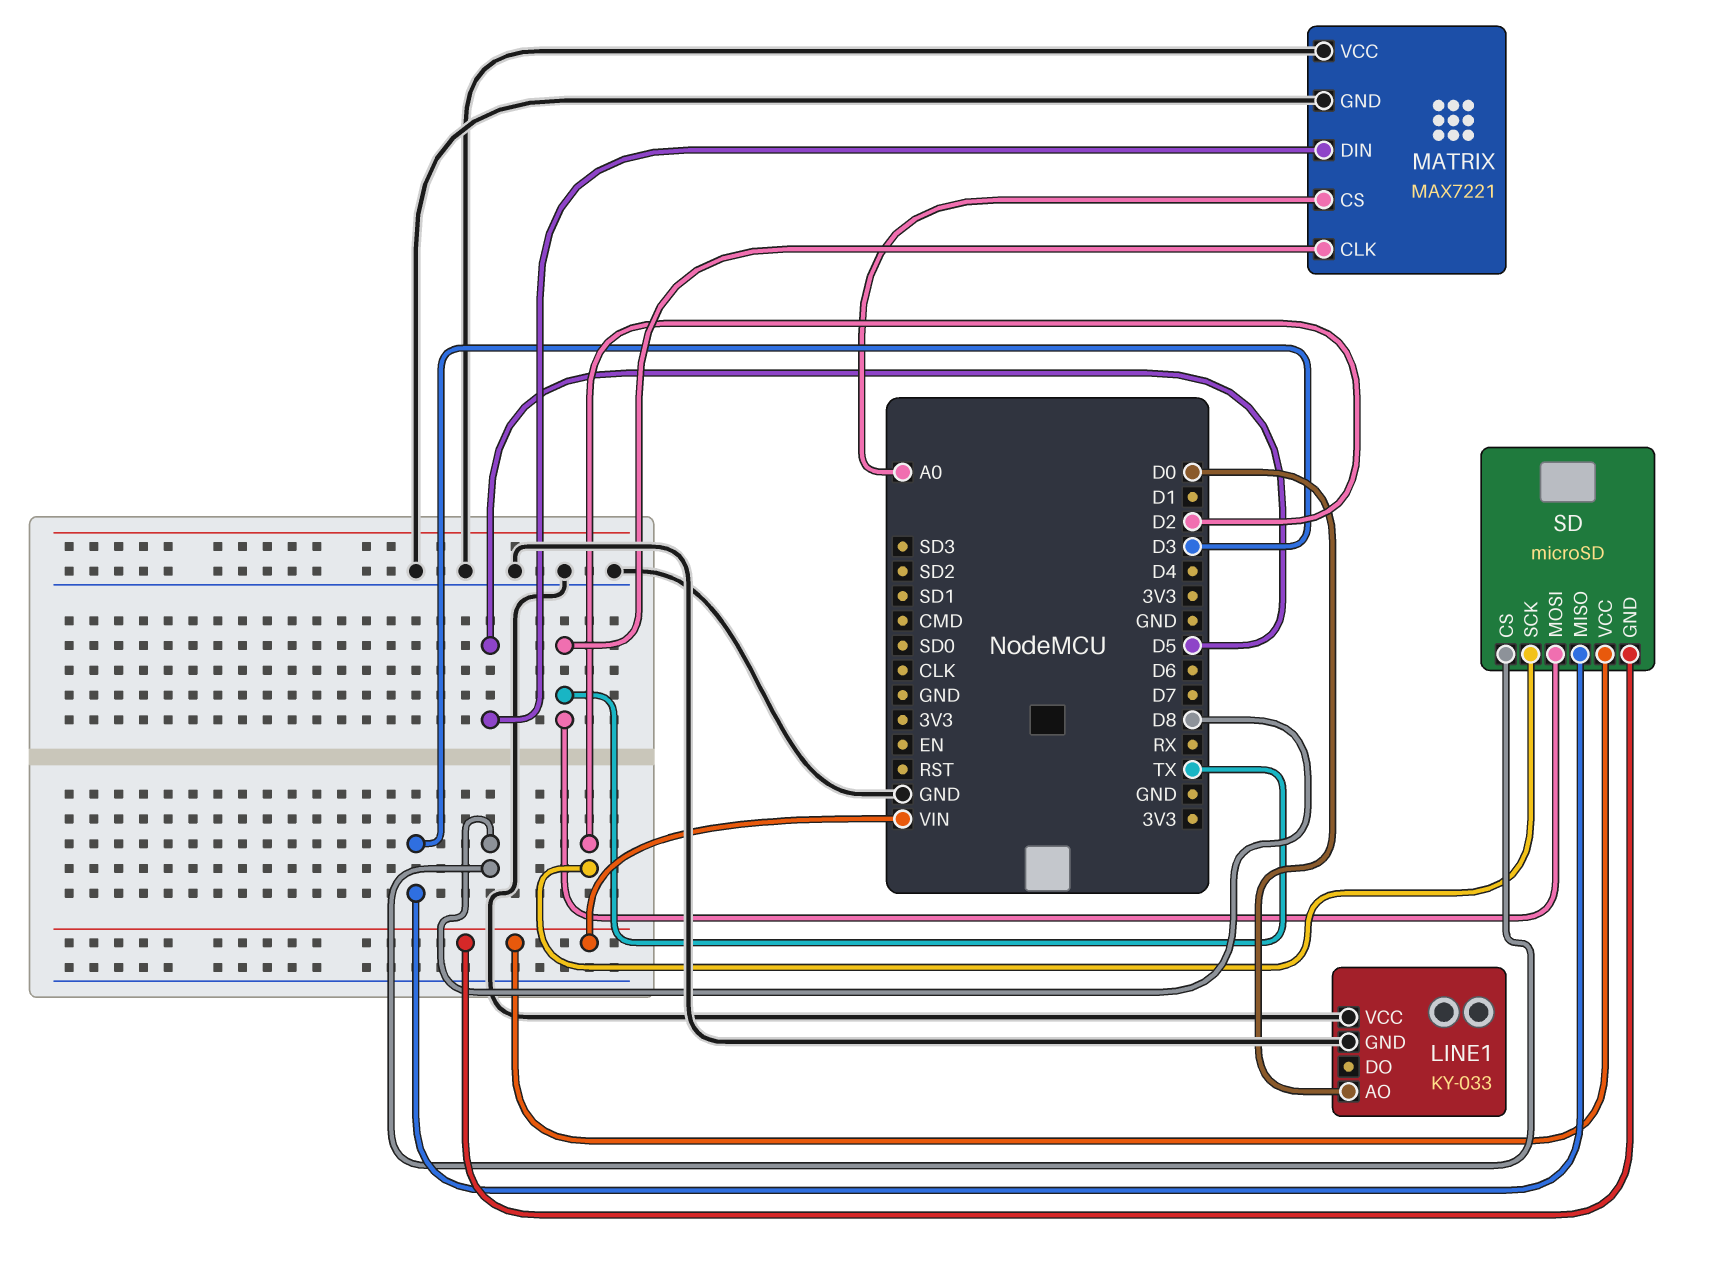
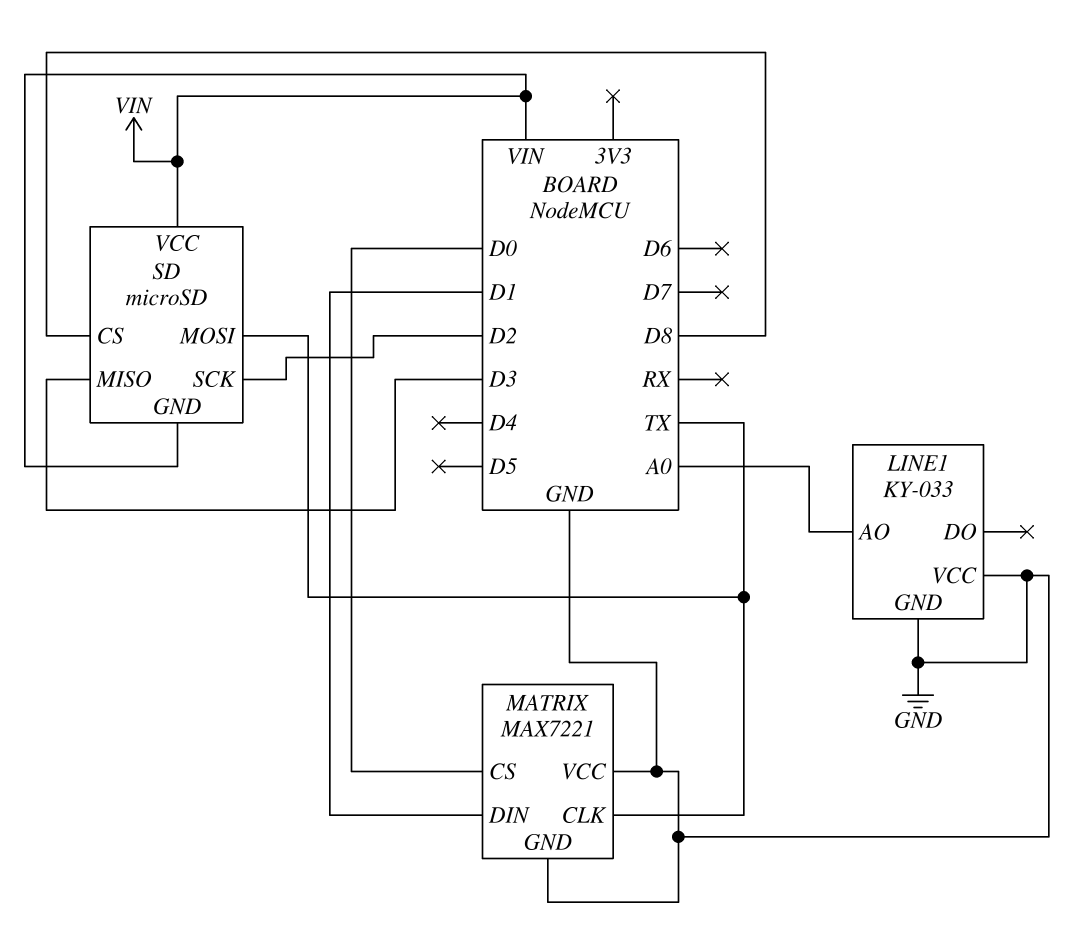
LINE1 pin AO: D0 -> A0
MATRIX pin CS: A0 -> D0
MATRIX pin DIN: D5 -> D1

